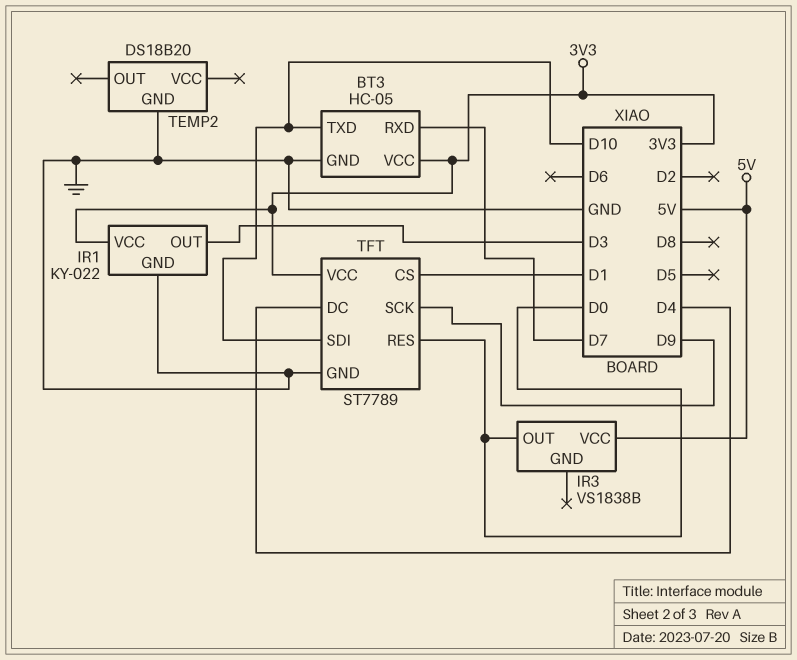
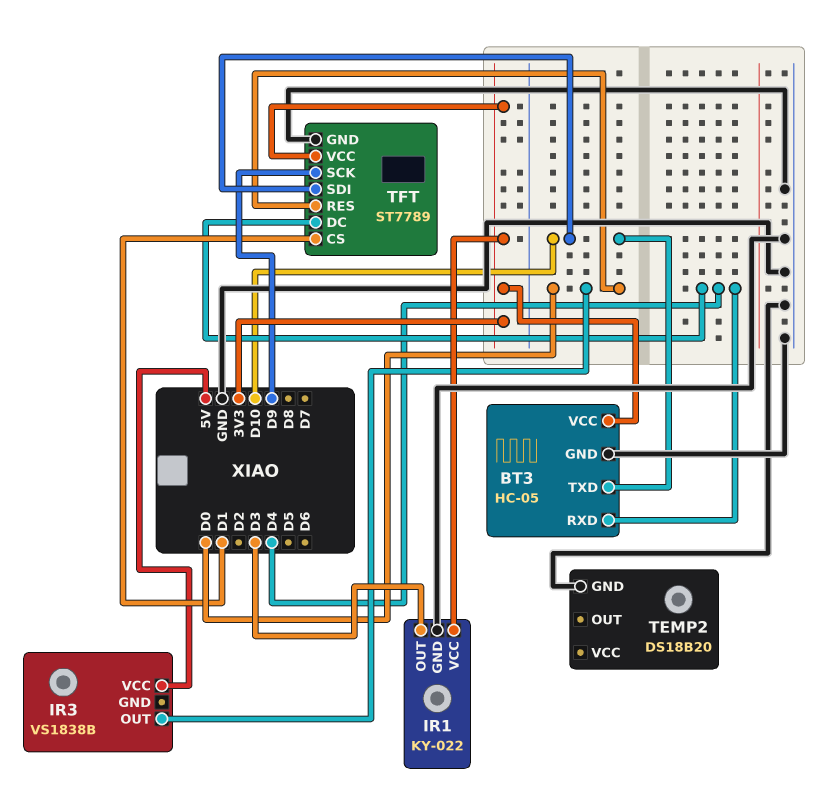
BT3 pin RXD: D7 -> D4

